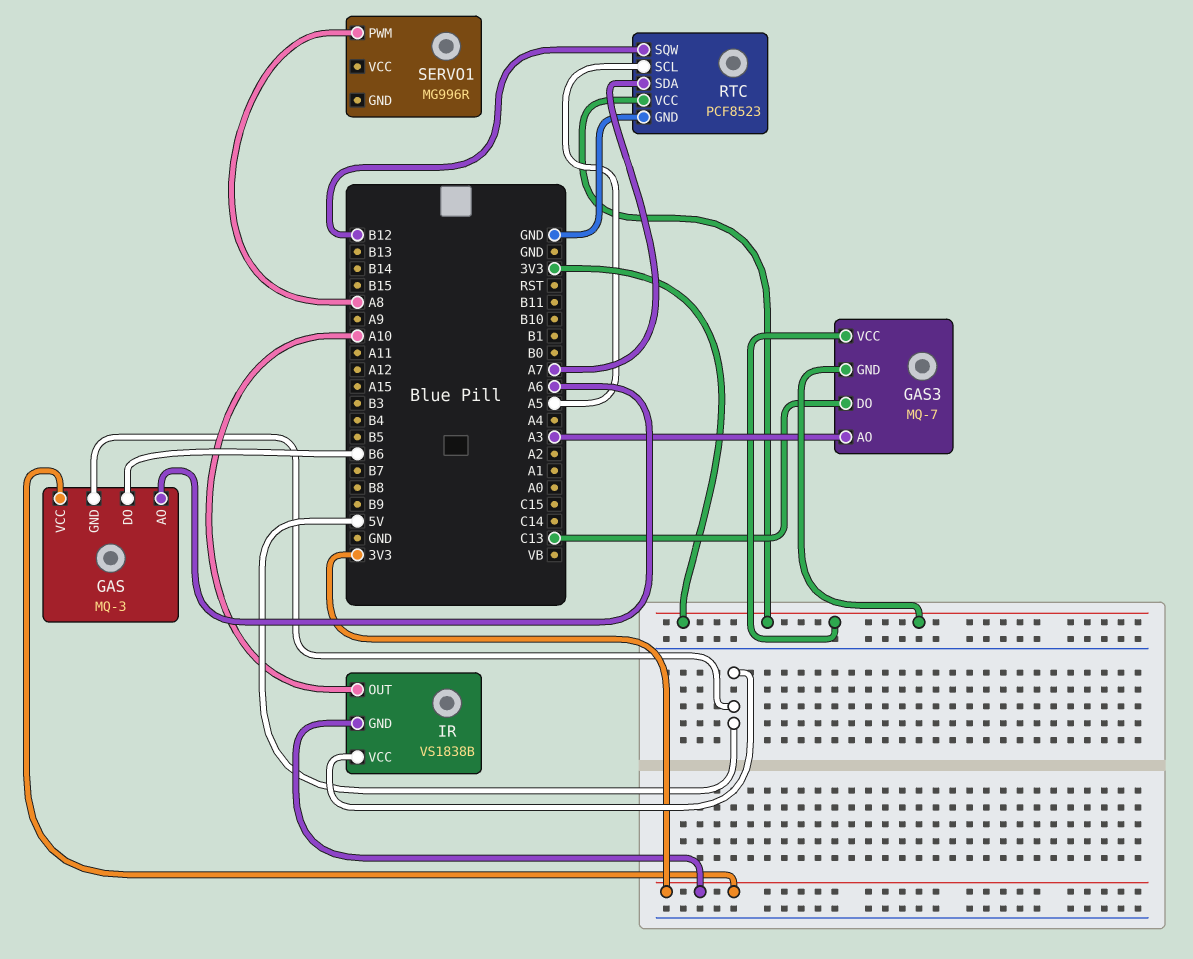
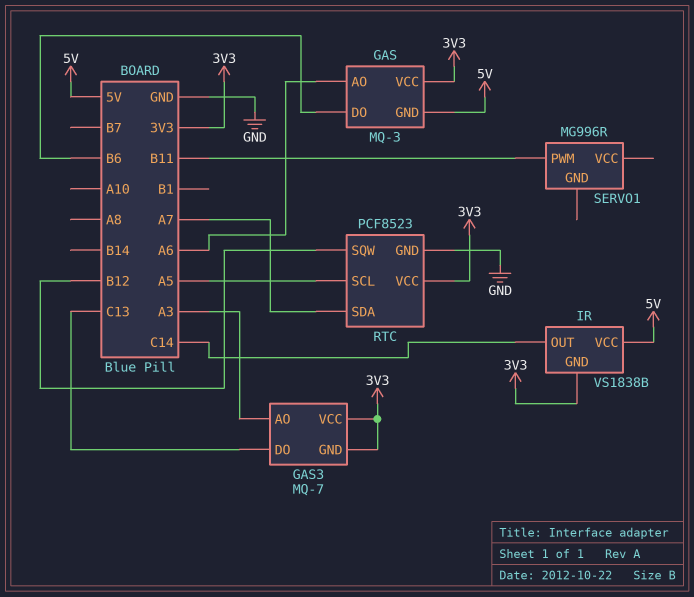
IR pin OUT: A10 -> C14
SERVO1 pin PWM: A8 -> B11

